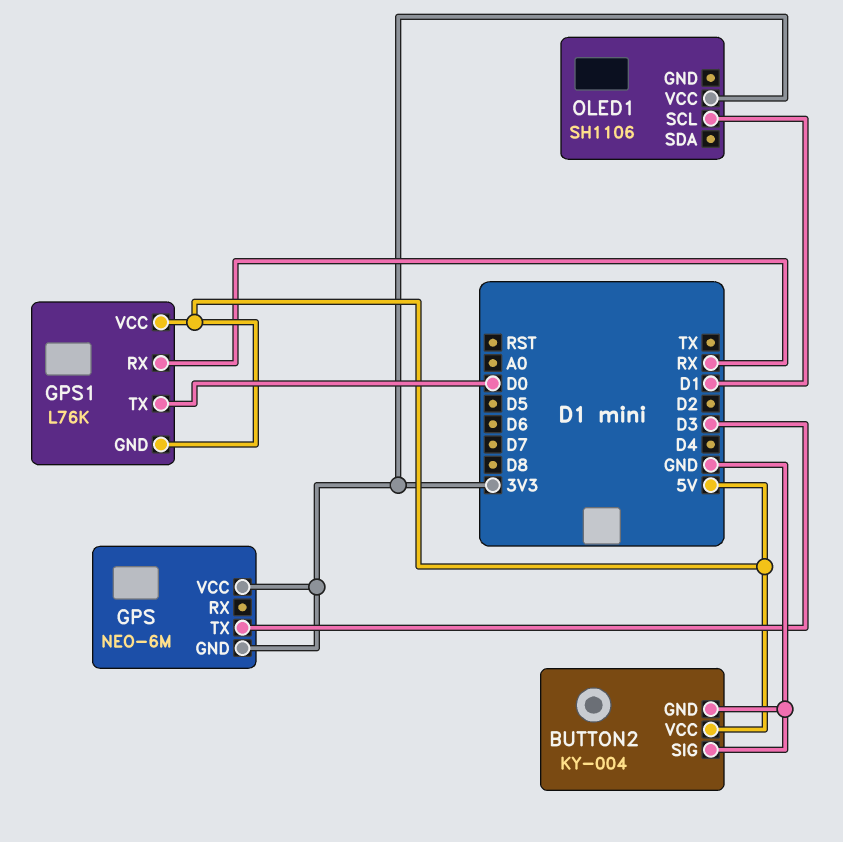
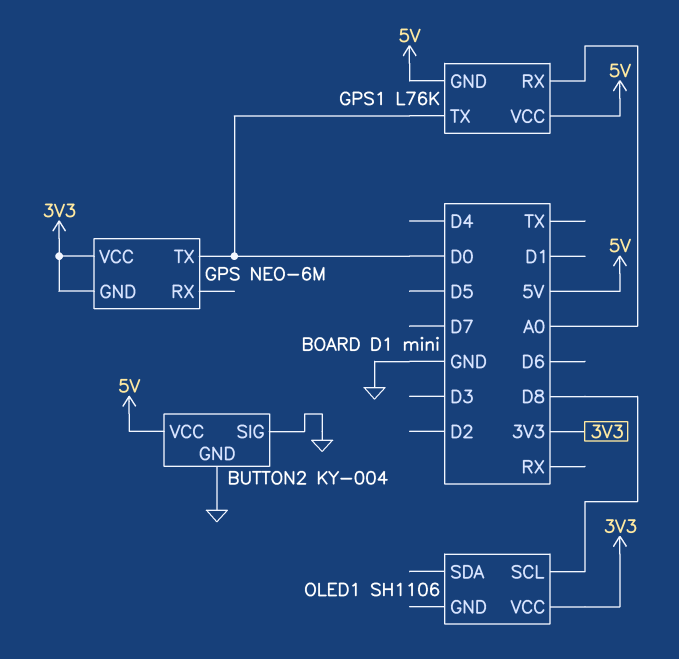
GPS pin TX: D3 -> D0
GPS1 pin RX: RX -> A0
OLED1 pin SCL: D1 -> D8

